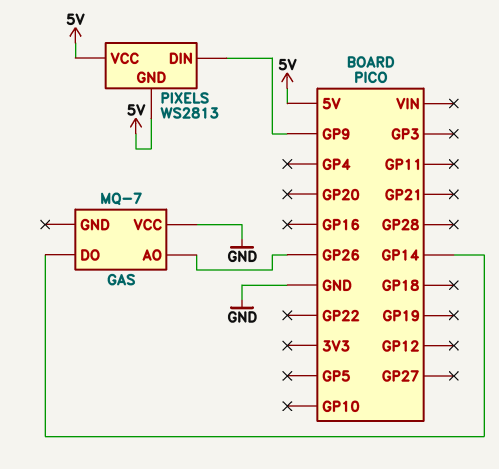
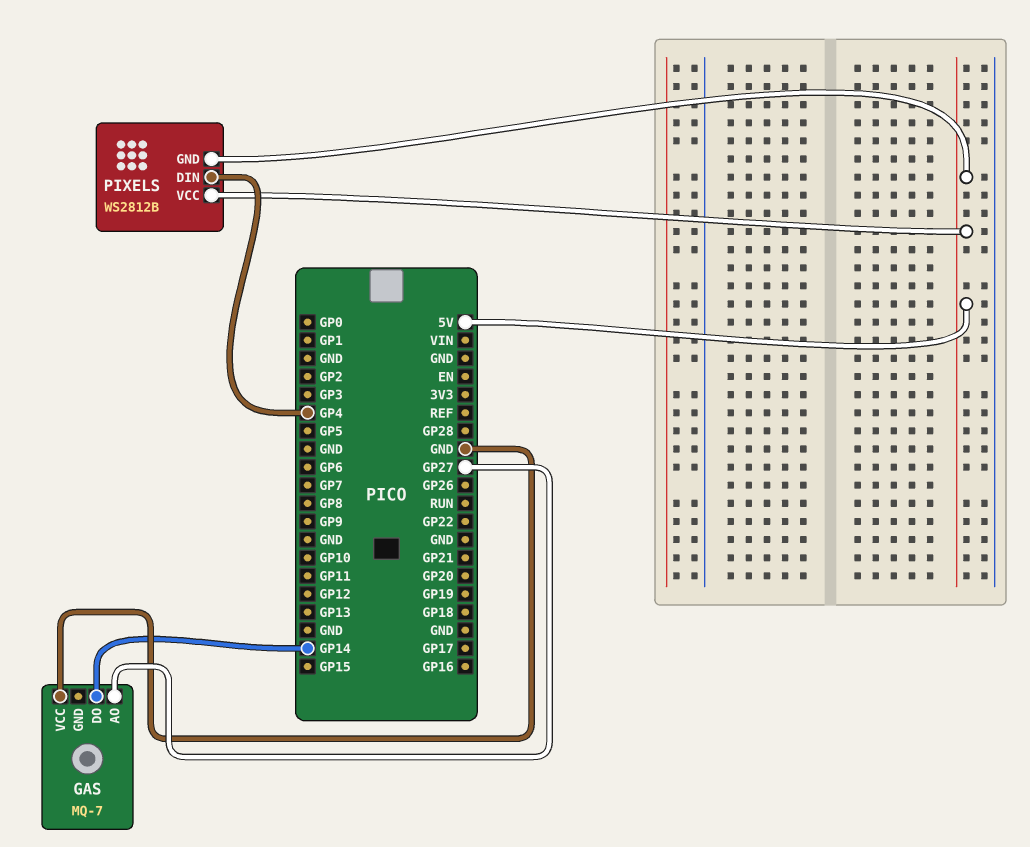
GAS pin AO: GP26 -> GP27
PIXELS: WS2813 -> WS2812B
PIXELS pin DIN: GP9 -> GP4

